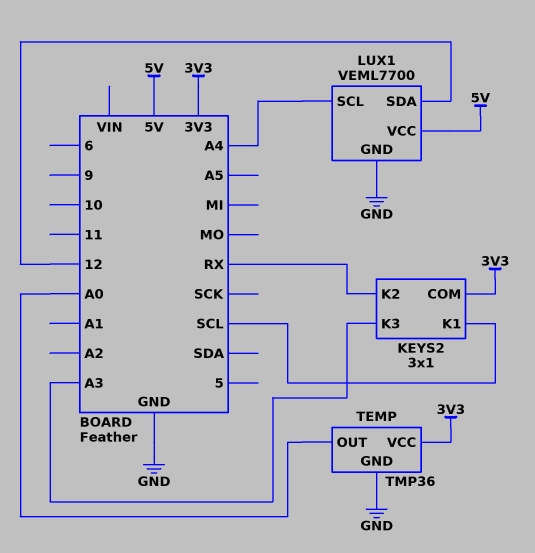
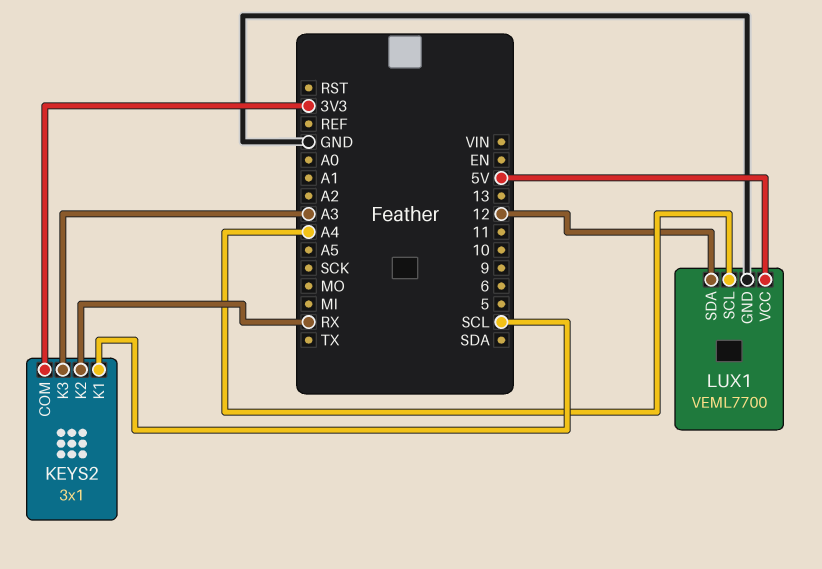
TEMP: TMP36 -> none
TEMP pin GND: GND -> none
TEMP pin OUT: A0 -> none
TEMP pin VCC: 3V3 -> none

